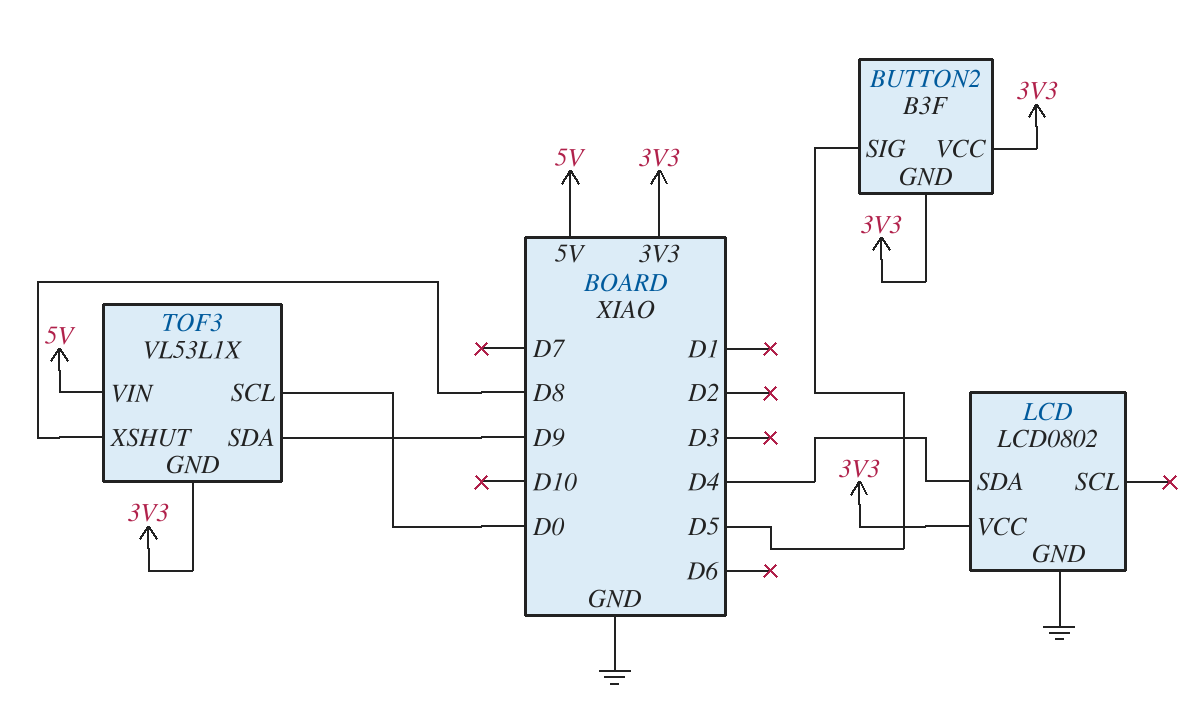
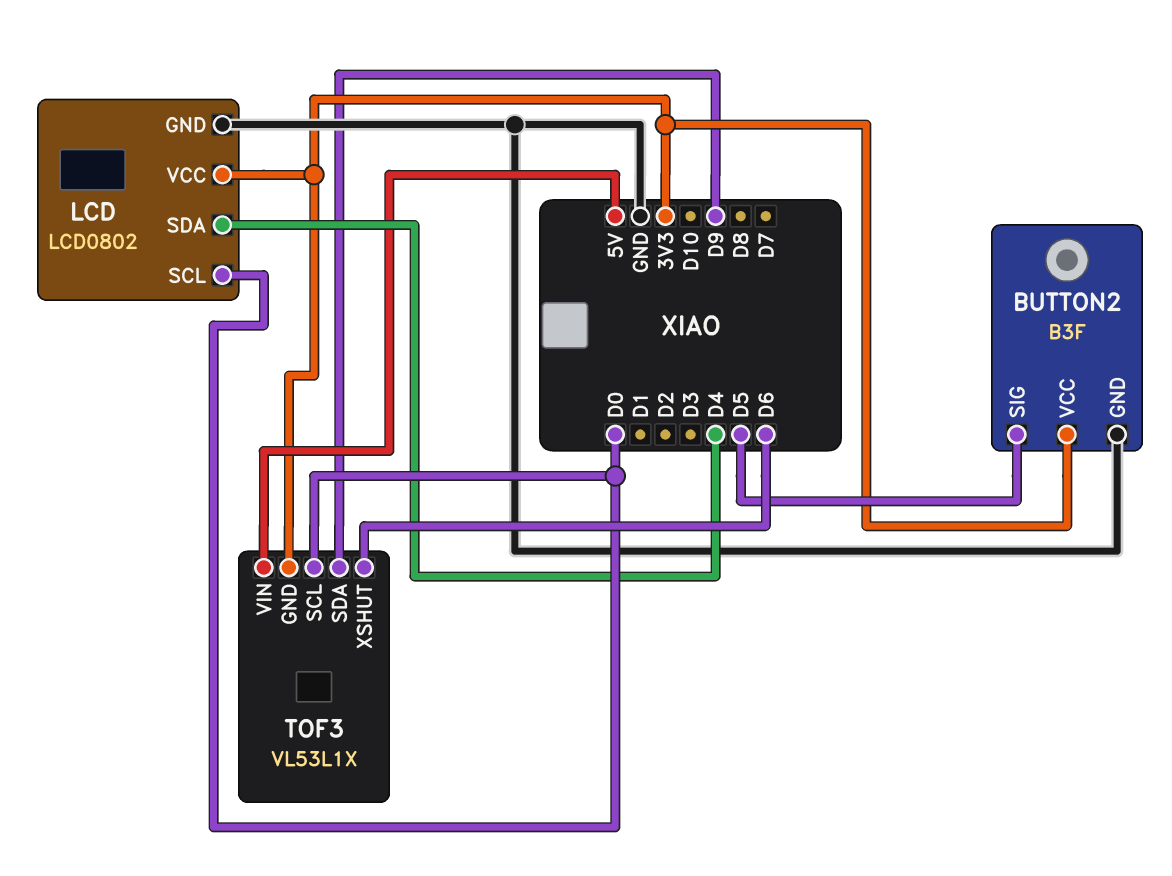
BUTTON2 pin GND: 3V3 -> GND
LCD pin SCL: none -> D0
TOF3 pin XSHUT: D8 -> D6

